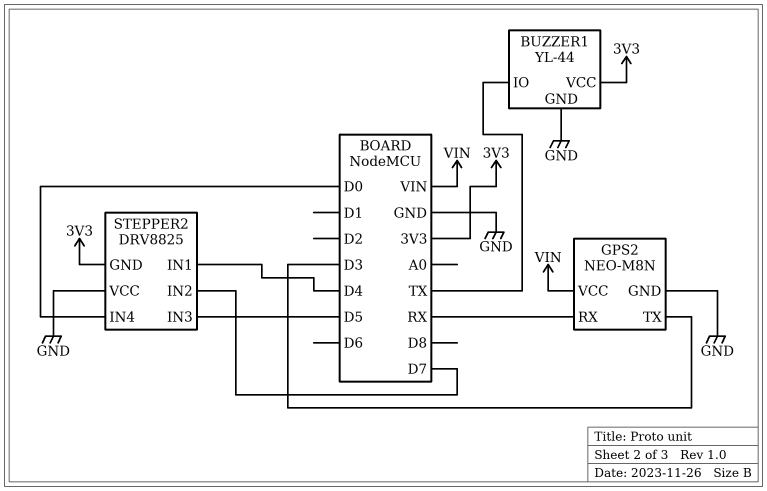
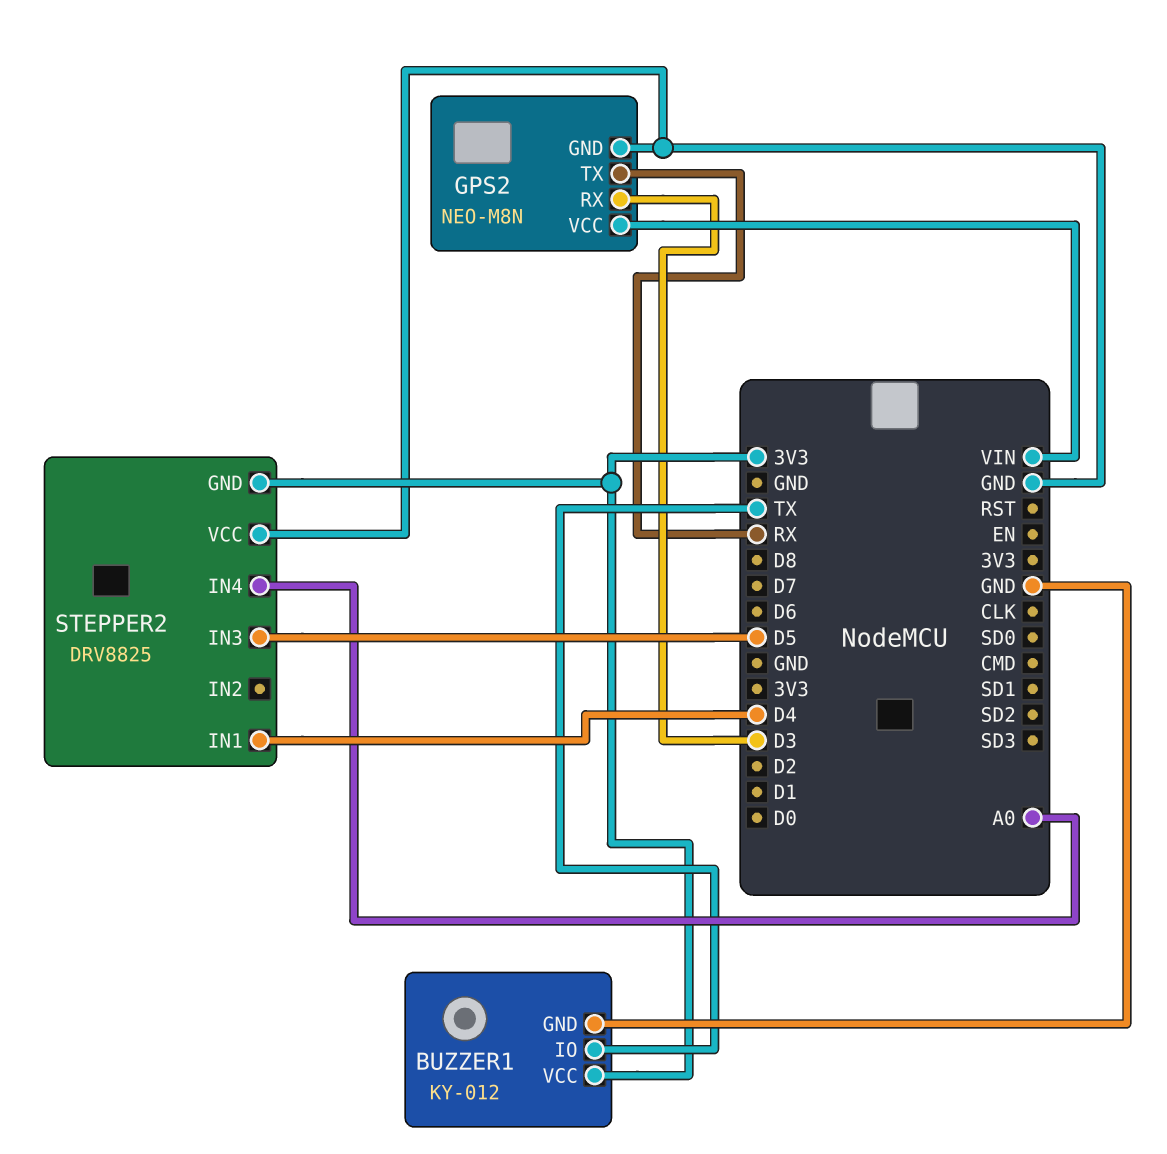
BUZZER1: YL-44 -> KY-012
GPS2 pin RX: RX -> D3
GPS2 pin TX: D3 -> RX
STEPPER2 pin IN2: D7 -> none
STEPPER2 pin IN4: D0 -> A0

